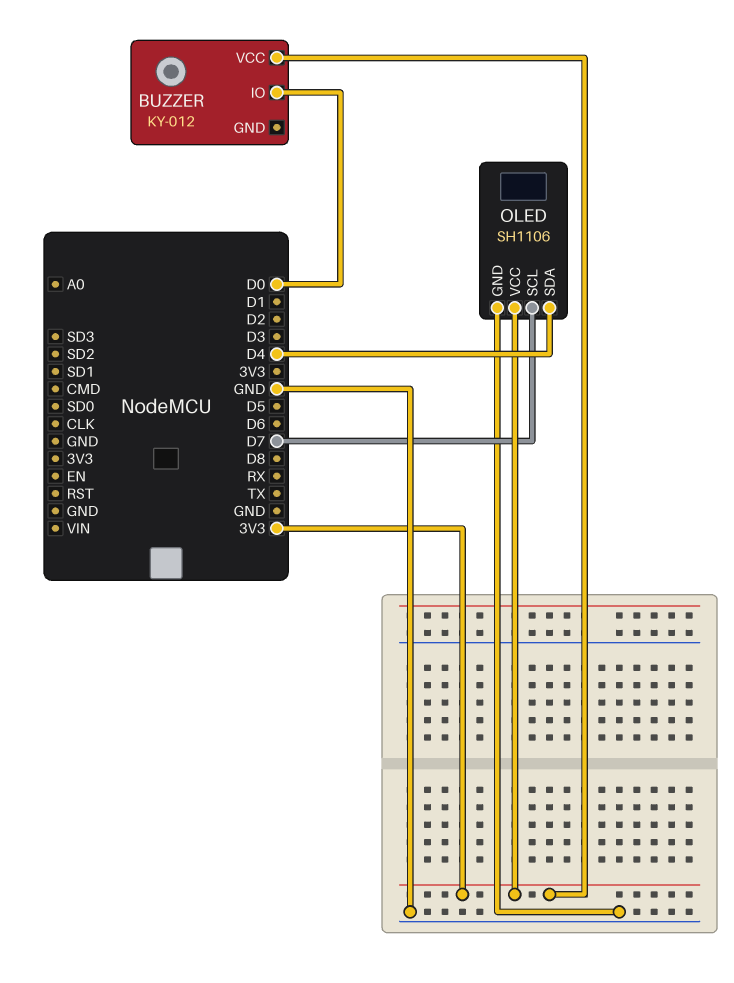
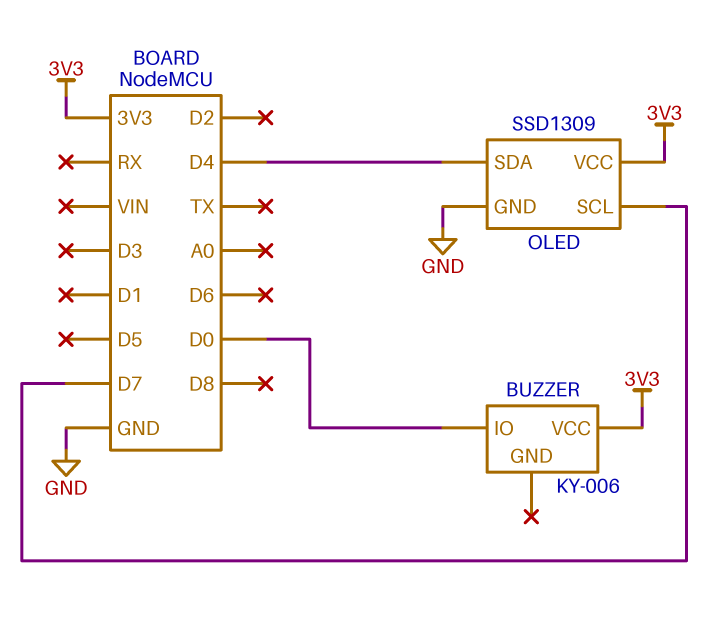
BUZZER: KY-012 -> KY-006
OLED: SH1106 -> SSD1309

